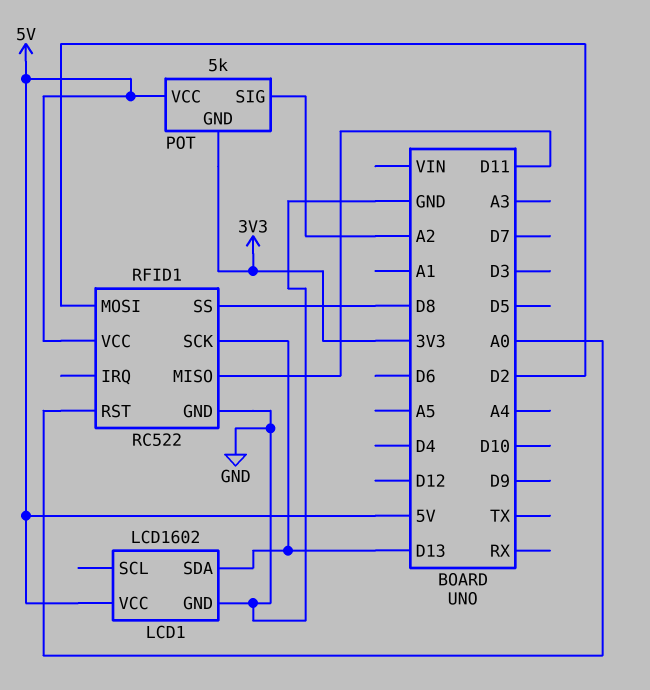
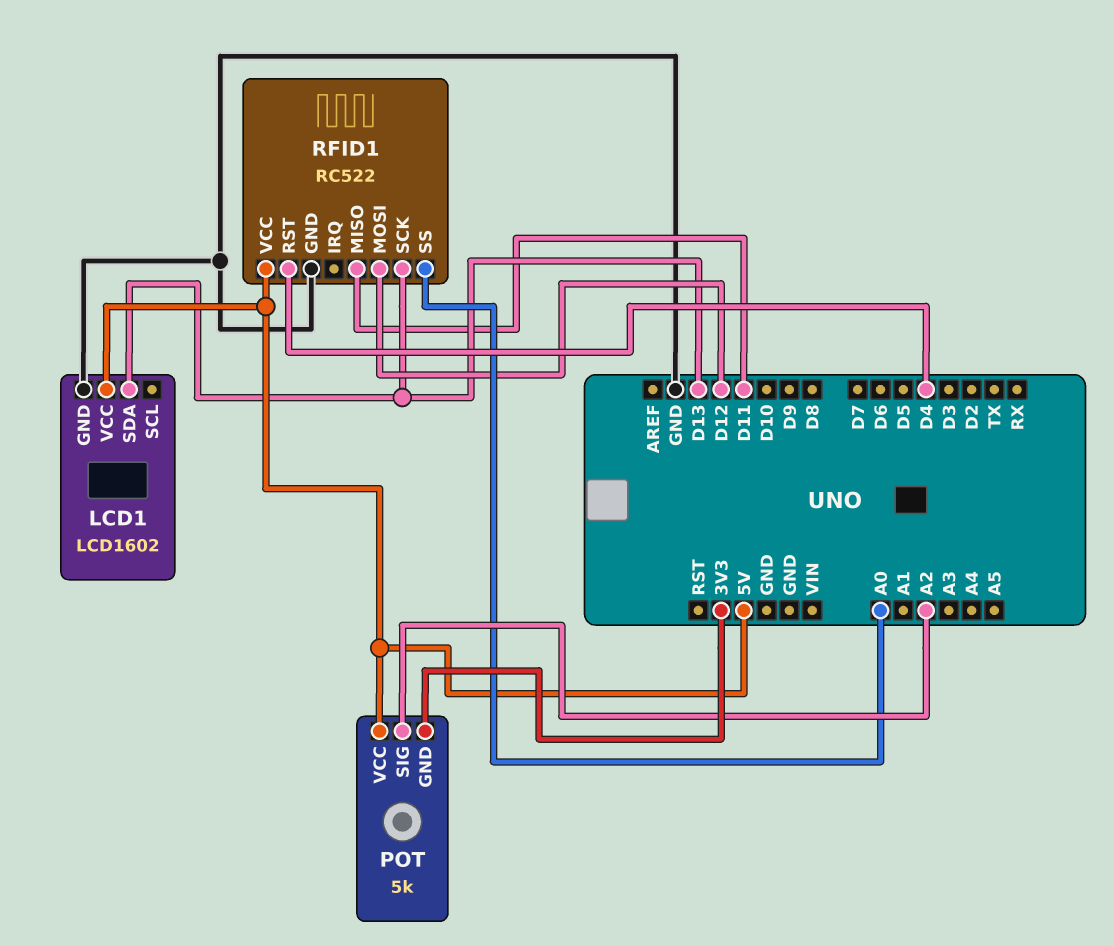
RFID1 pin MOSI: D2 -> D12
RFID1 pin RST: A0 -> D4
RFID1 pin SS: D8 -> A0

